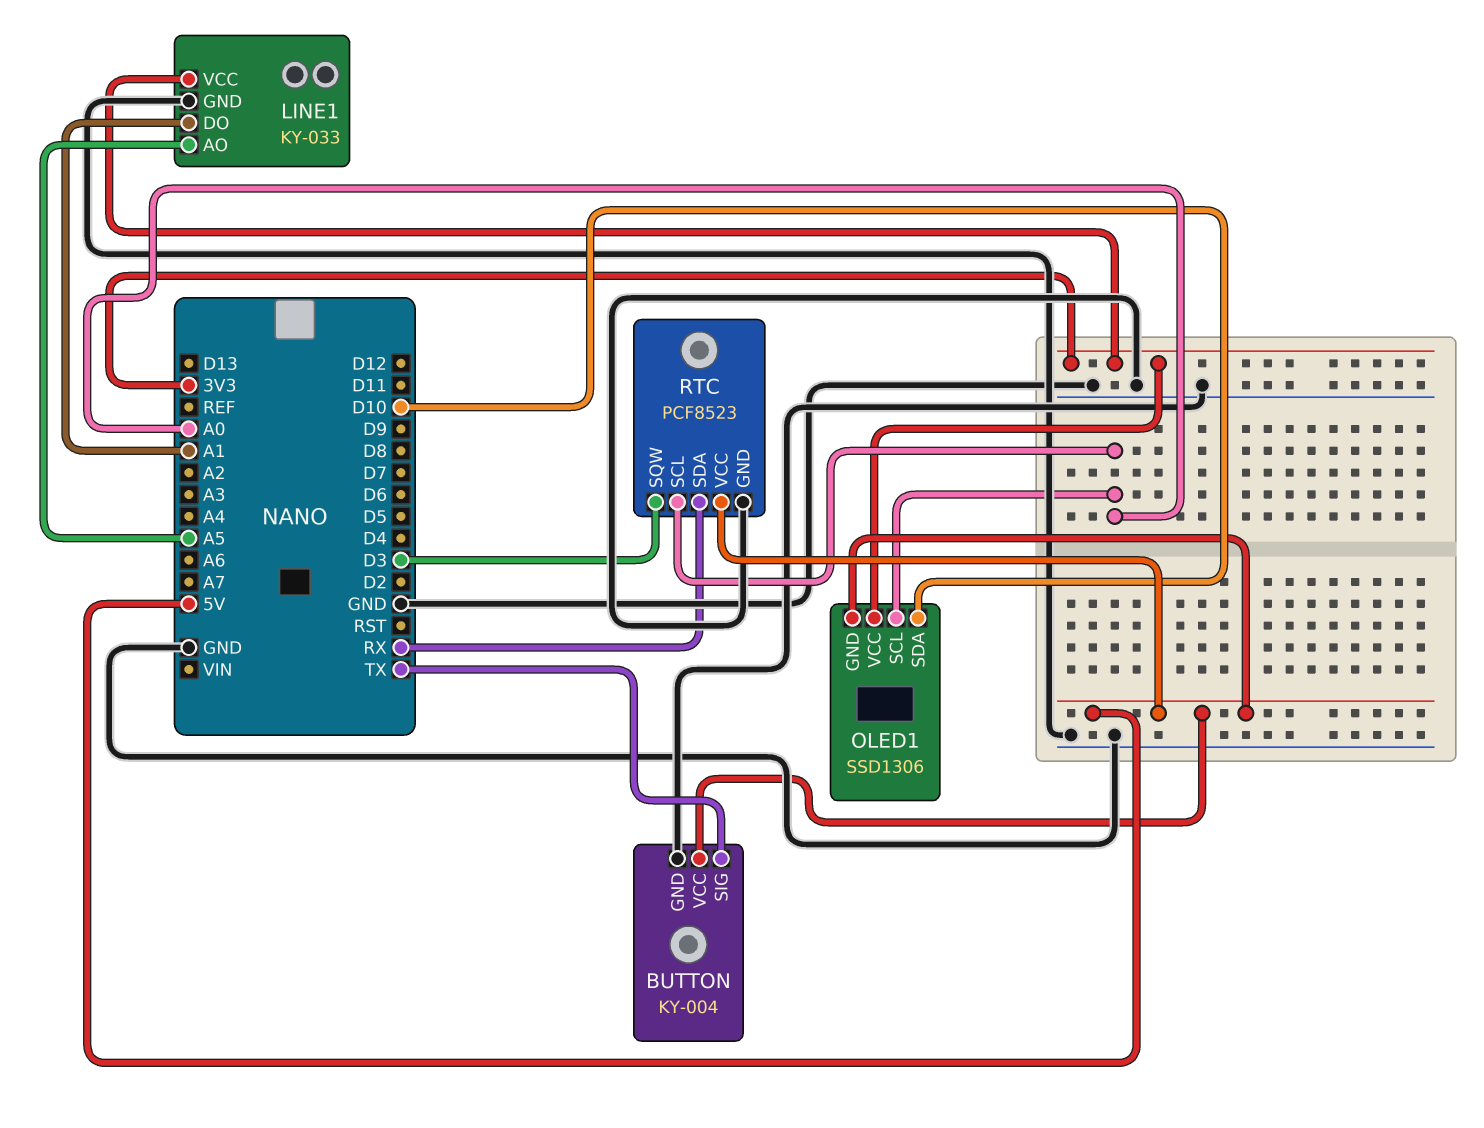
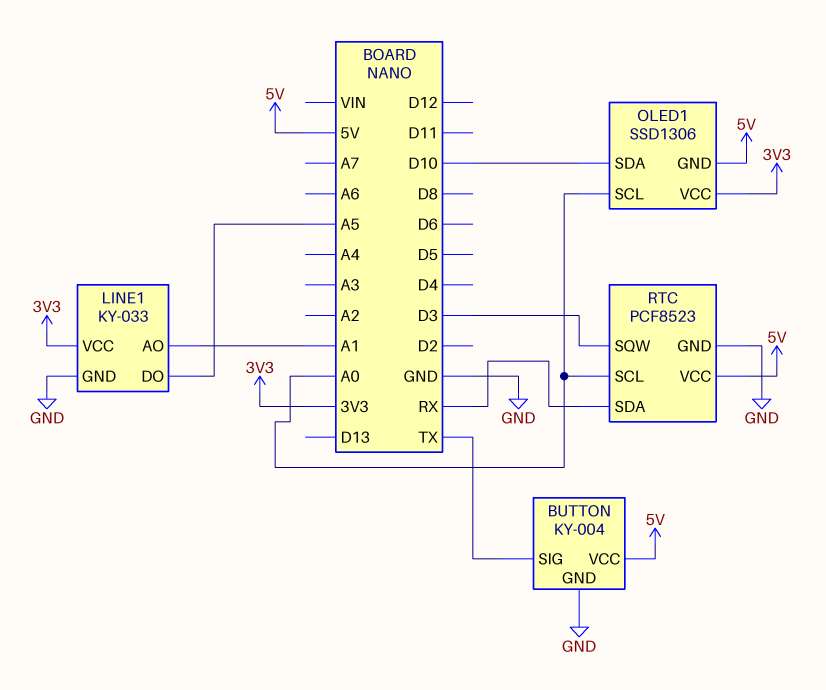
LINE1 pin AO: A5 -> A1
LINE1 pin DO: A1 -> A5

